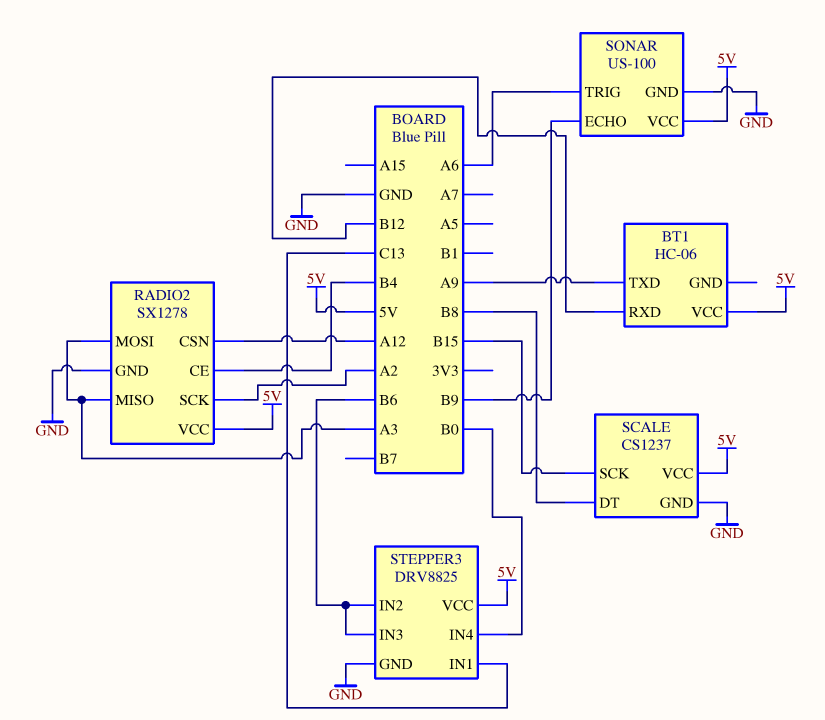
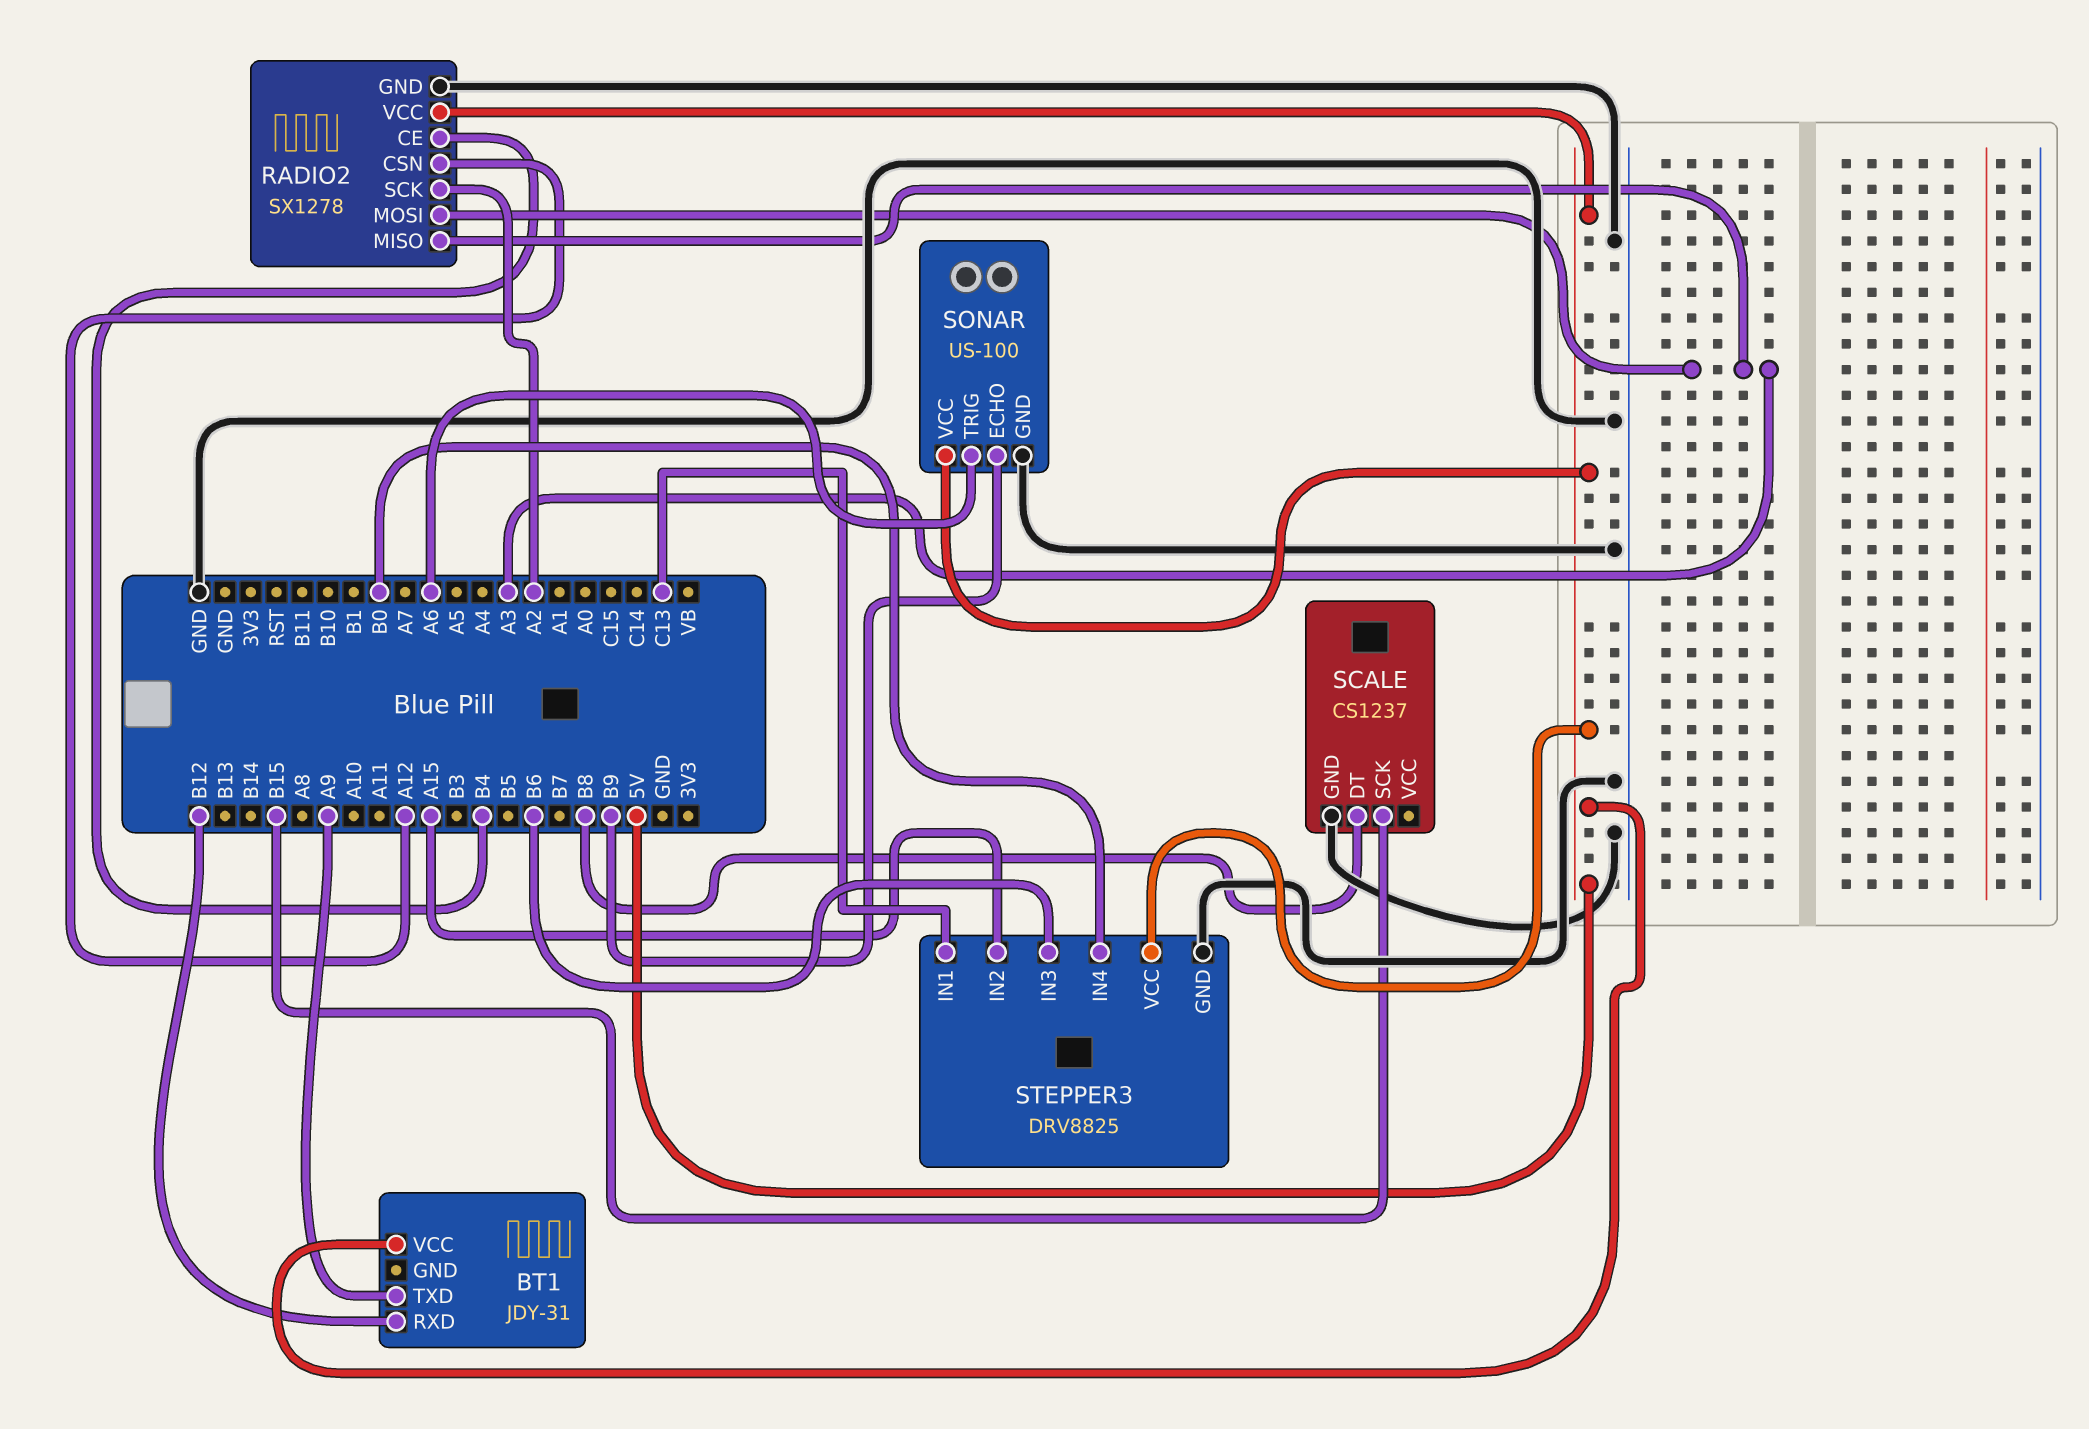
BT1: HC-06 -> JDY-31
SCALE pin VCC: 5V -> none
STEPPER3 pin IN2: B6 -> A15

